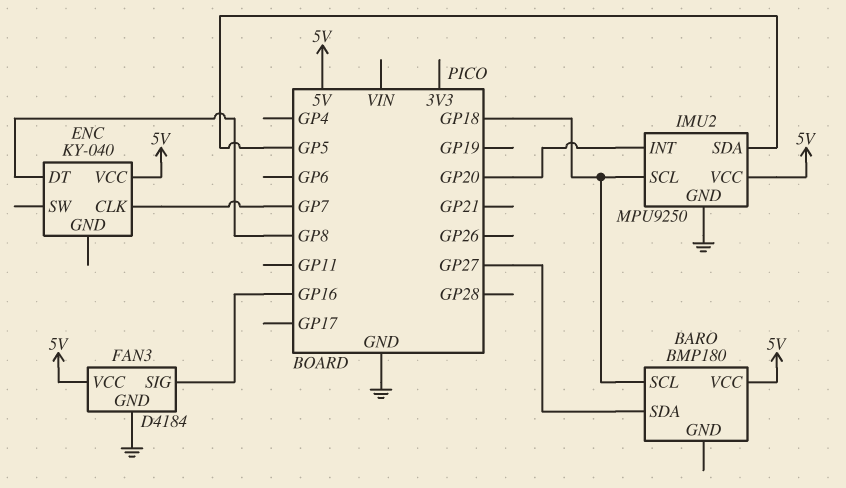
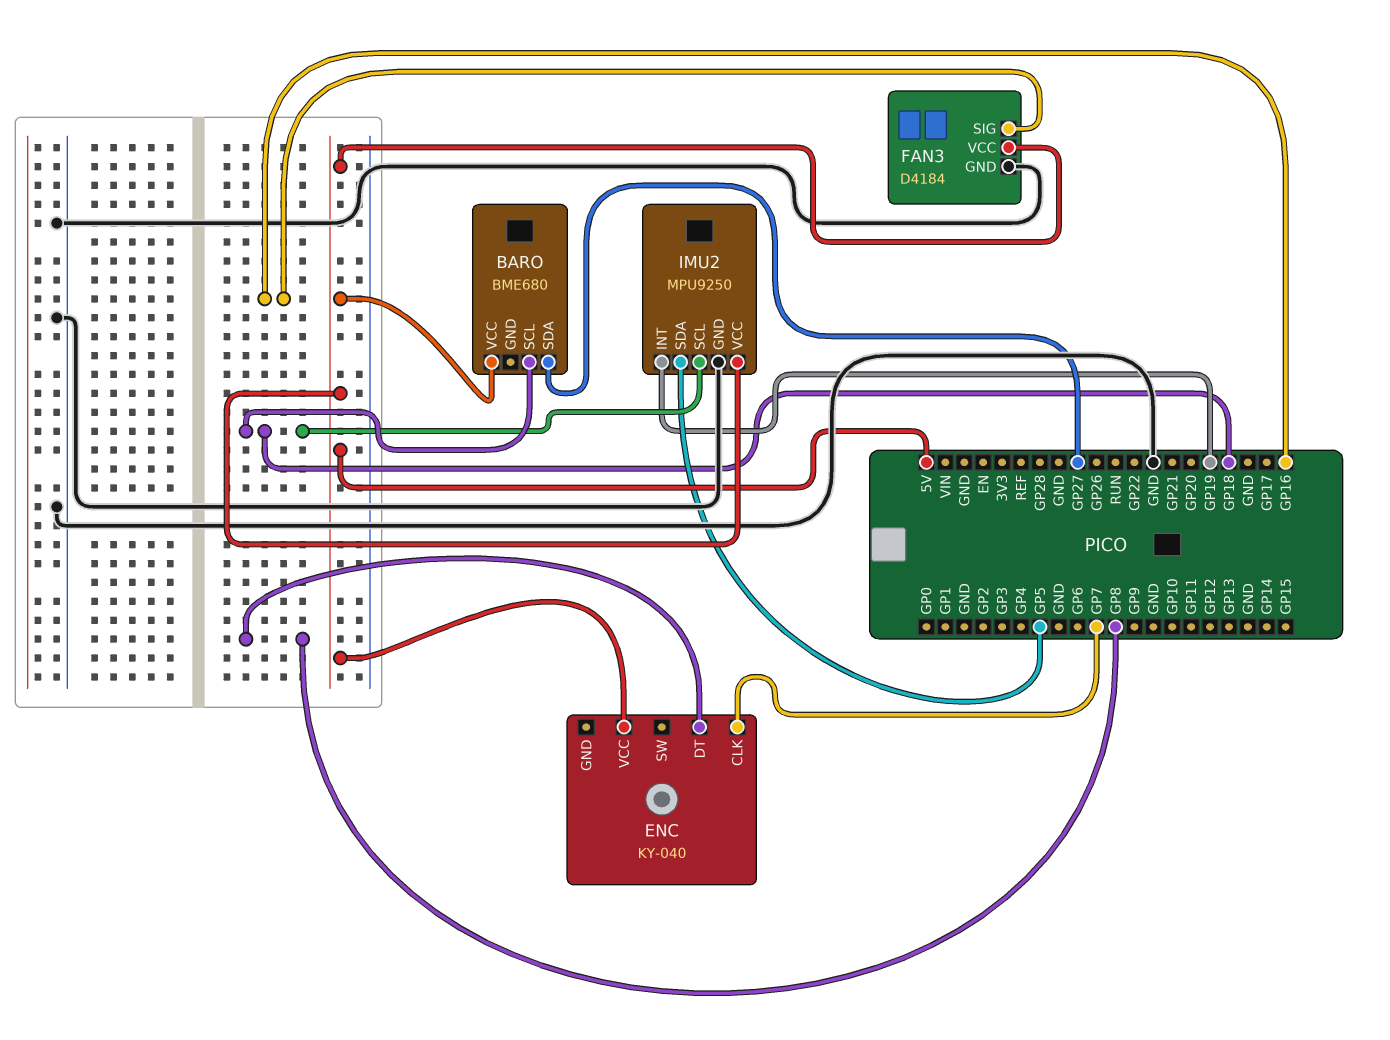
BARO: BMP180 -> BME680
IMU2 pin INT: GP20 -> GP19

